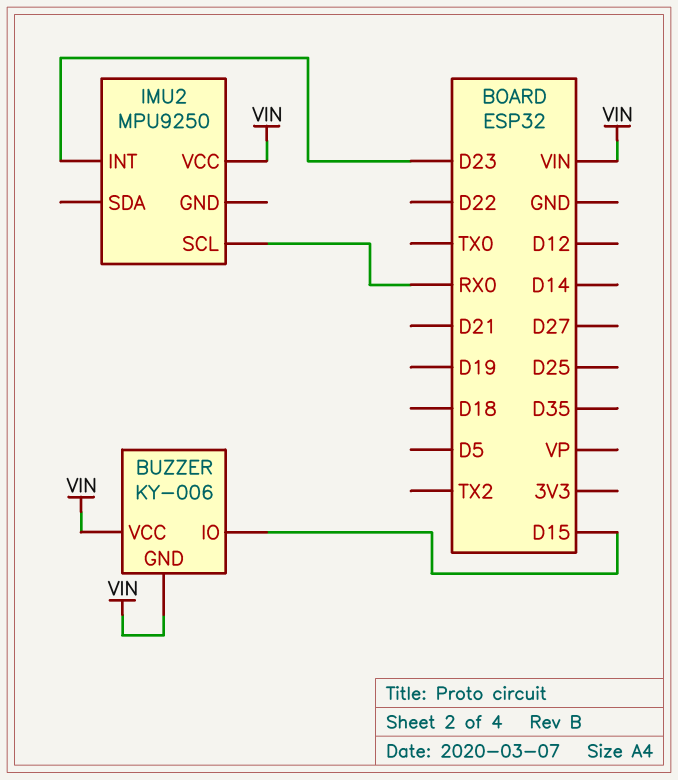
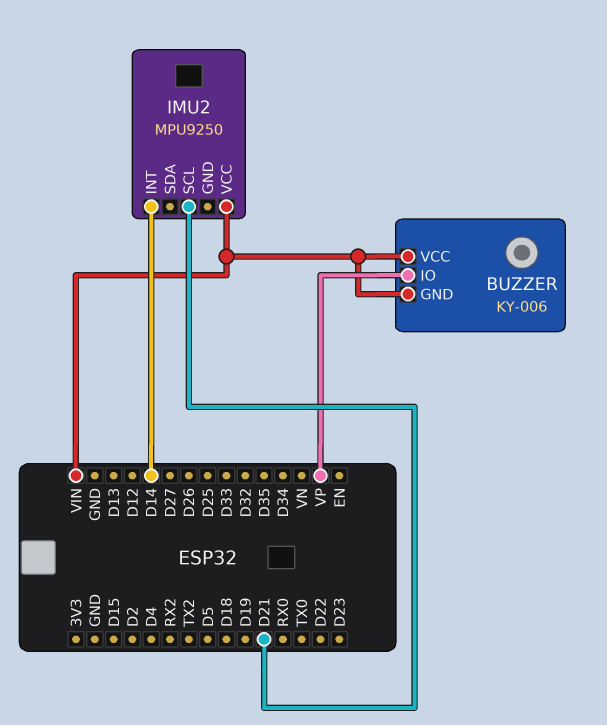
BUZZER pin IO: D15 -> VP
IMU2 pin INT: D23 -> D14
IMU2 pin SCL: RX0 -> D21

